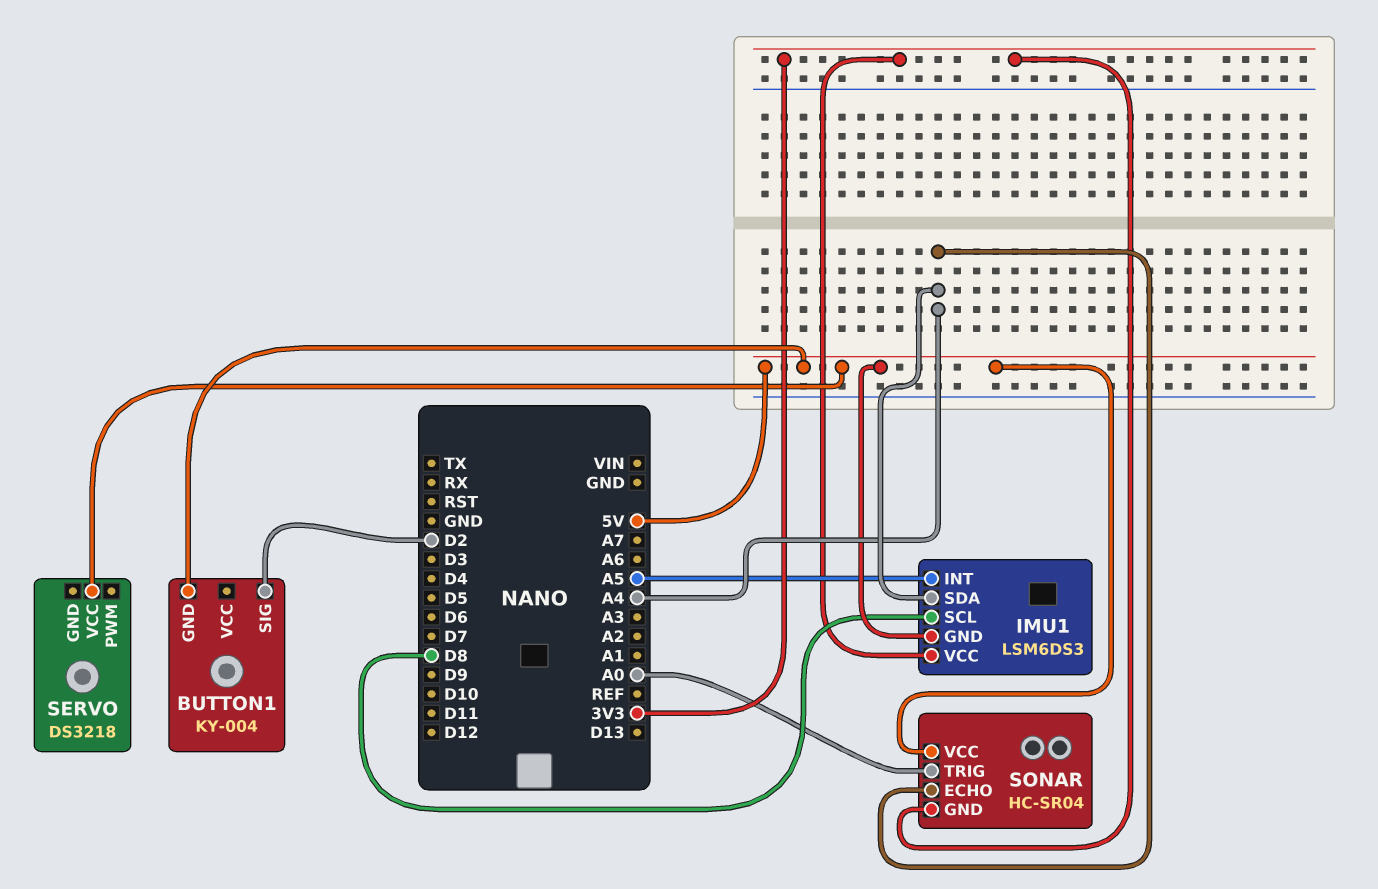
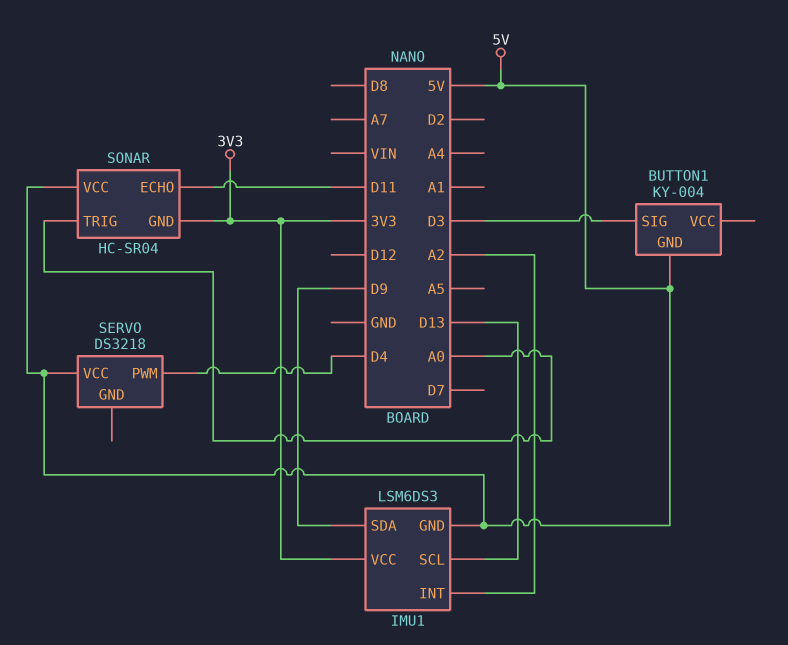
BUTTON1 pin SIG: D2 -> D3
IMU1 pin INT: A5 -> A2
IMU1 pin SCL: D8 -> D13
IMU1 pin SDA: A4 -> D9
SERVO pin PWM: none -> D4
SONAR pin ECHO: A4 -> D11

